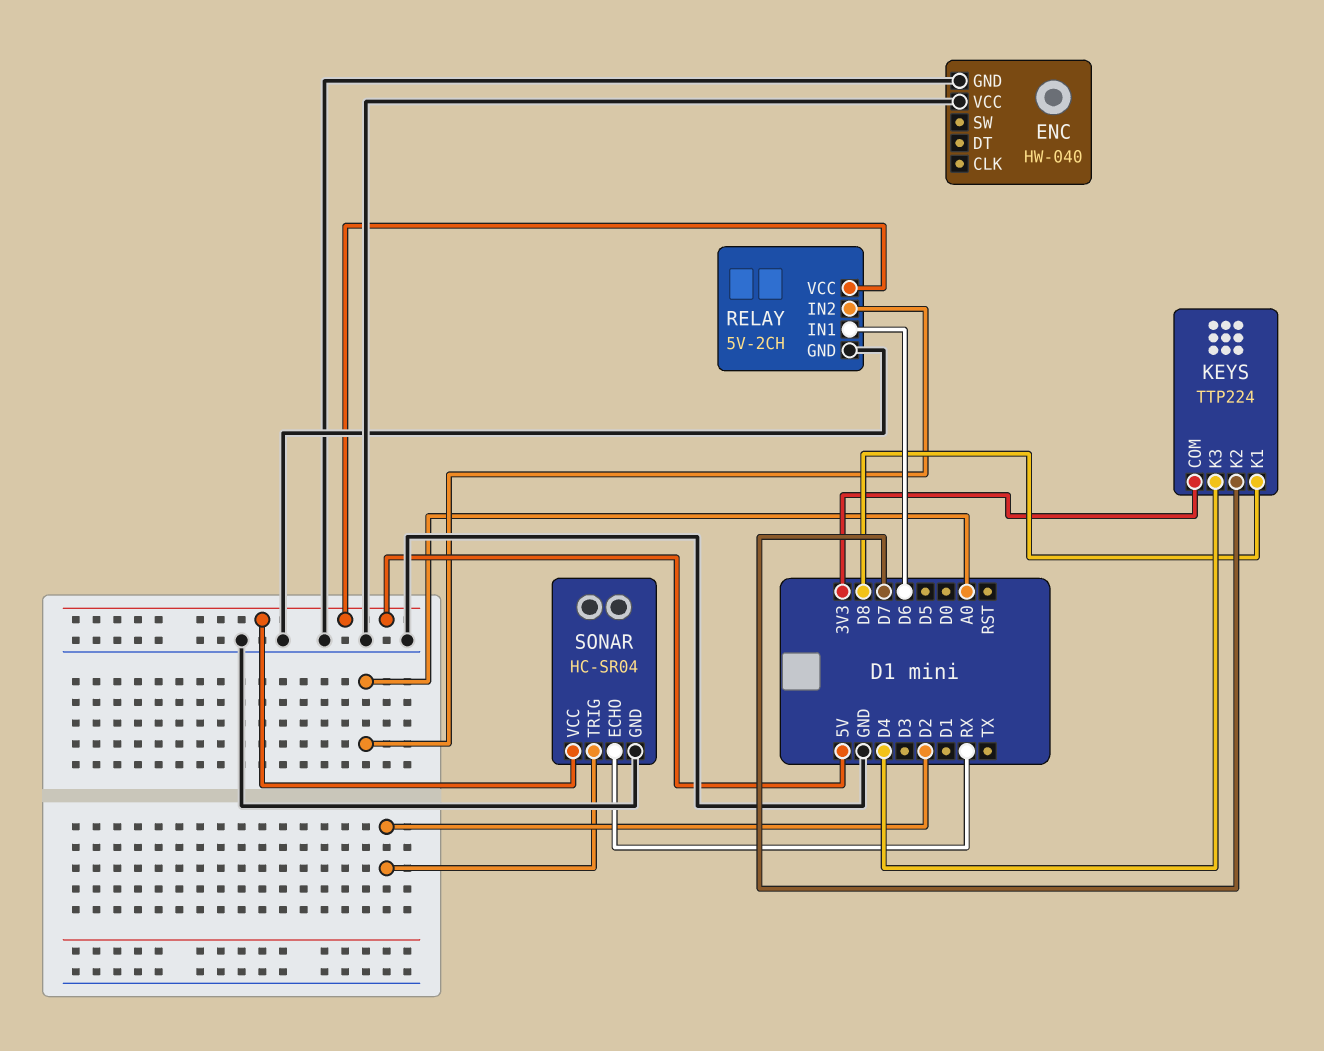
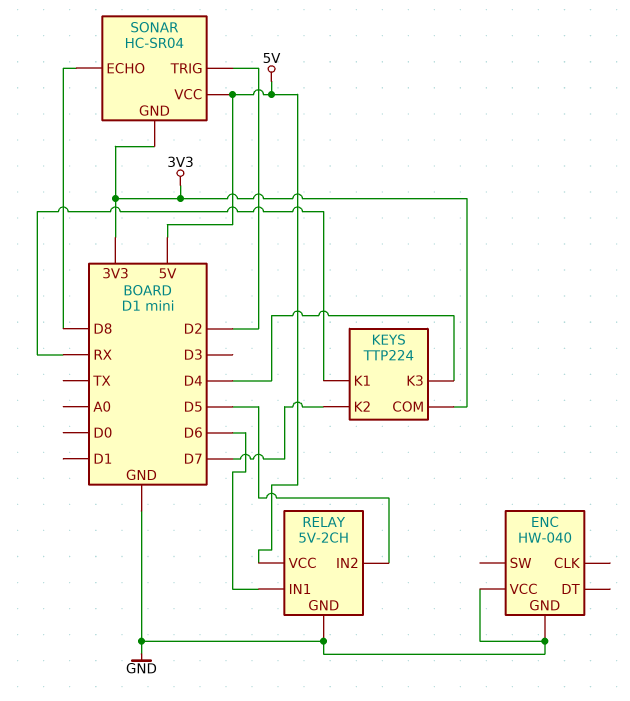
KEYS pin K1: D8 -> RX
RELAY pin IN2: A0 -> D5
SONAR pin ECHO: RX -> D8
SONAR pin GND: GND -> 3V3

